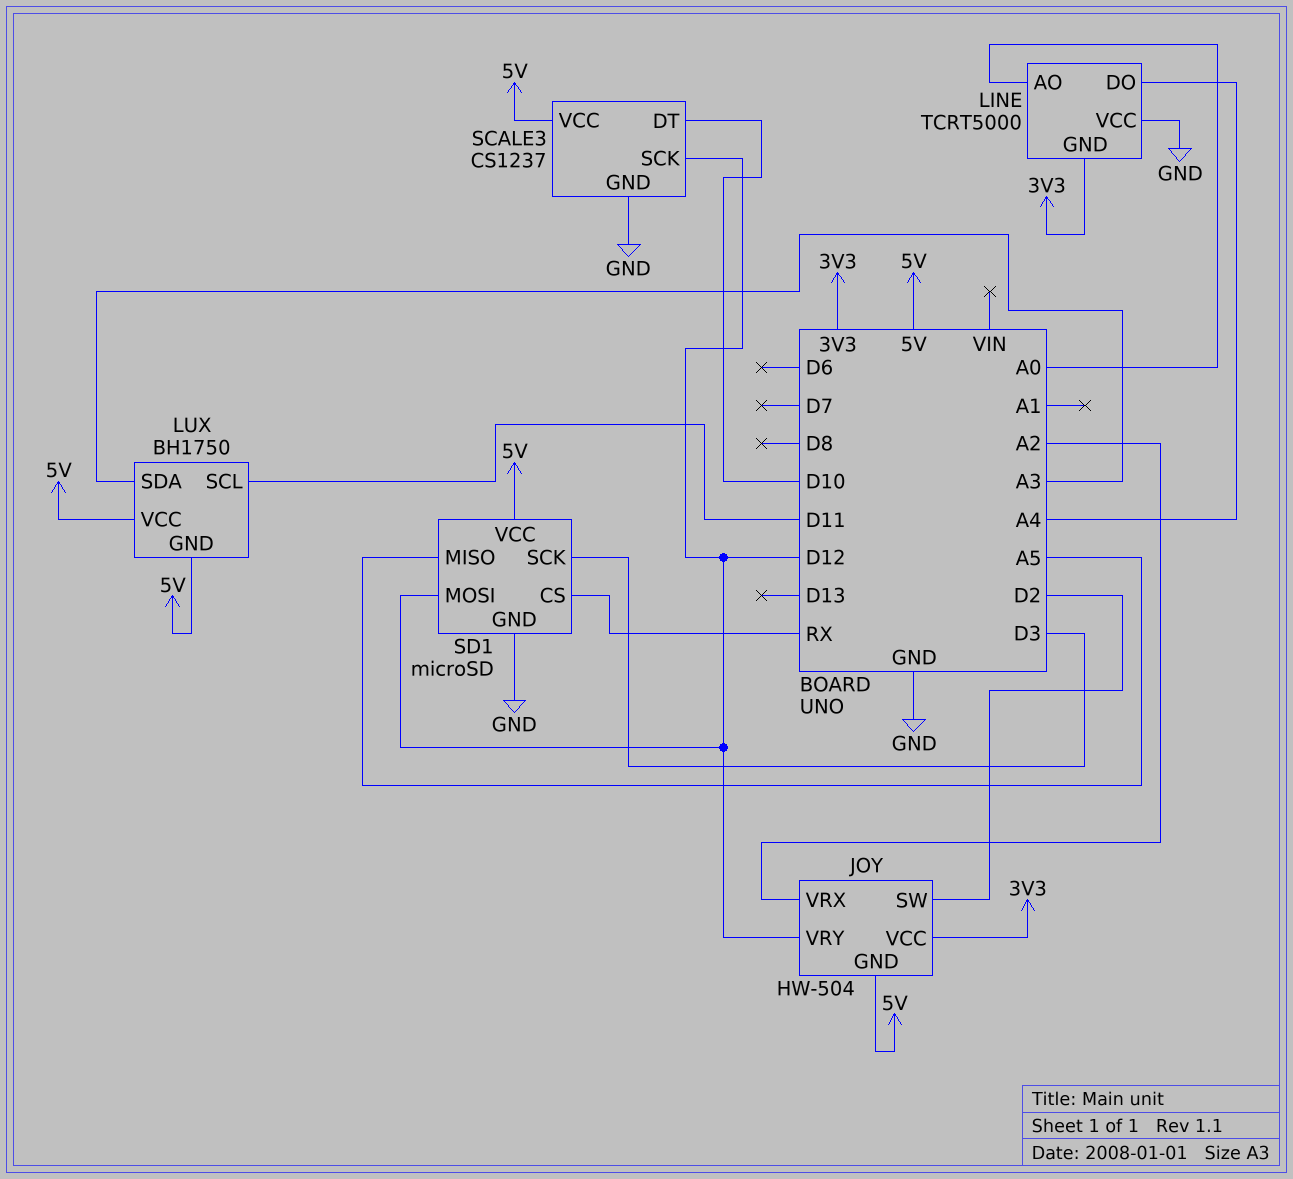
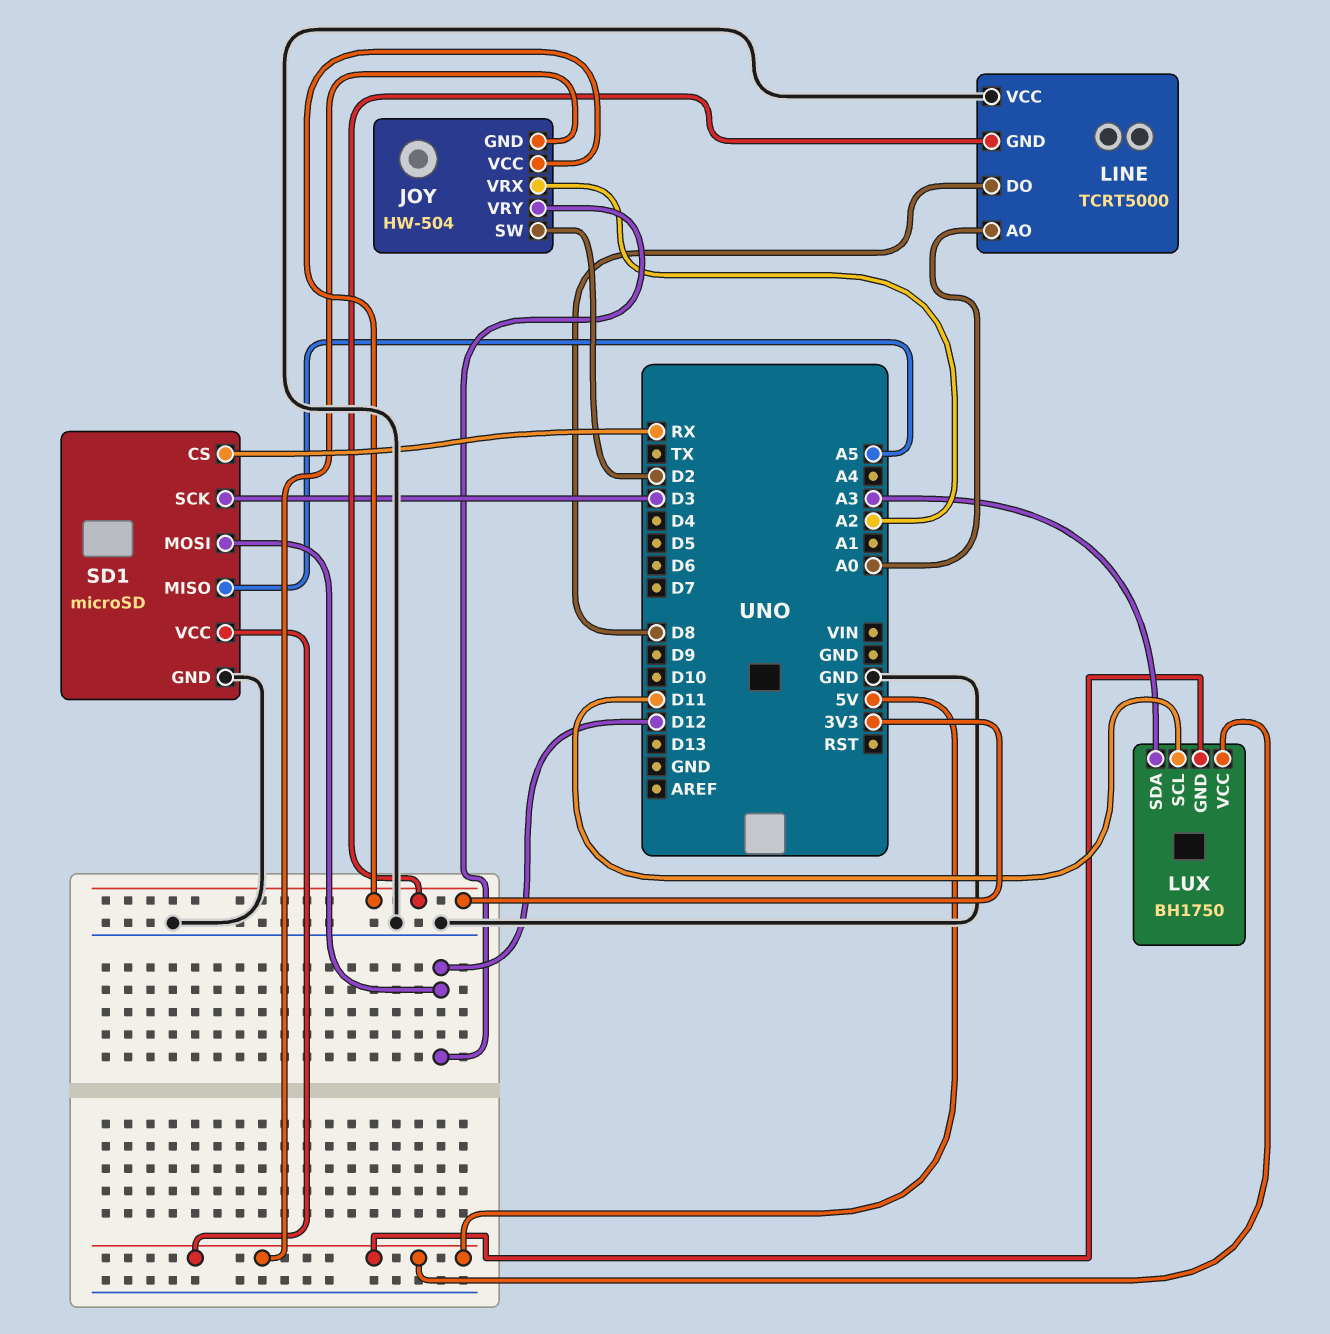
LINE pin DO: A4 -> D8
SCALE3: CS1237 -> none
SCALE3 pin DT: D10 -> none
SCALE3 pin GND: GND -> none
SCALE3 pin SCK: D12 -> none
SCALE3 pin VCC: 5V -> none

